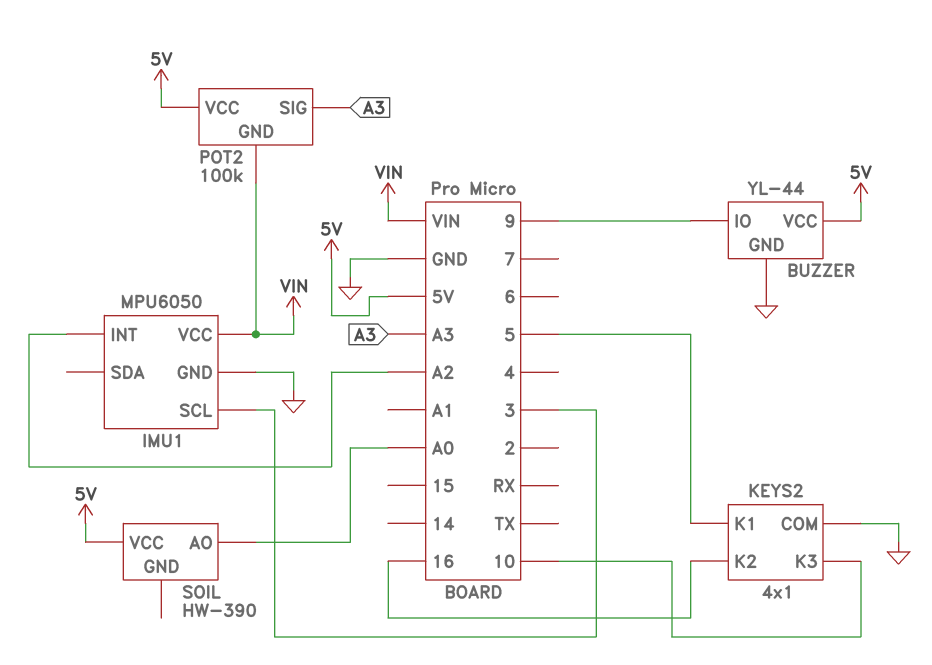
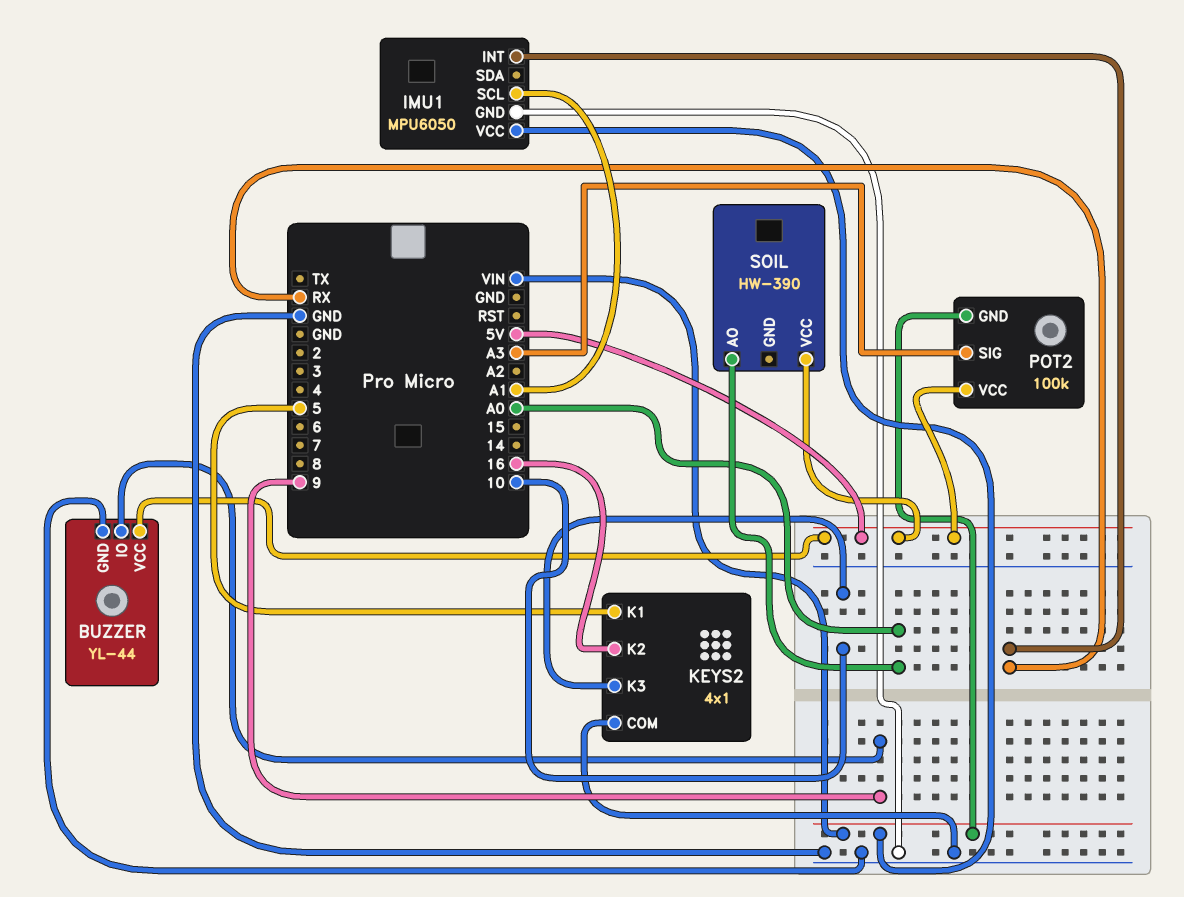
IMU1 pin INT: A2 -> RX
IMU1 pin SCL: 3 -> A1

